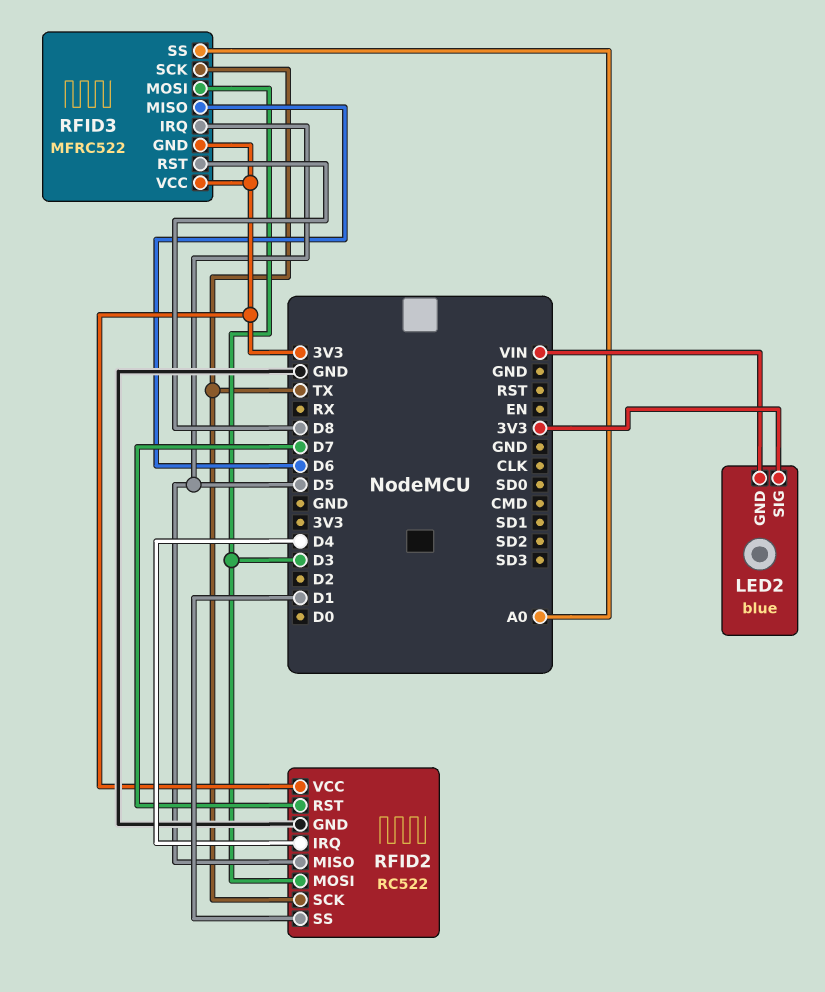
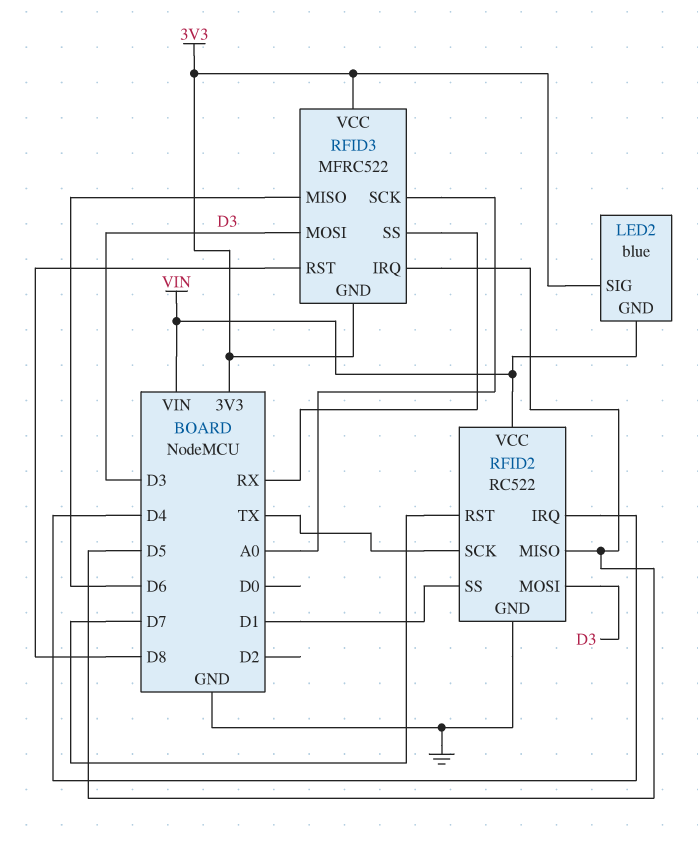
RFID2 pin VCC: 3V3 -> VIN
RFID3 pin SCK: TX -> A0
RFID3 pin SS: A0 -> RX

